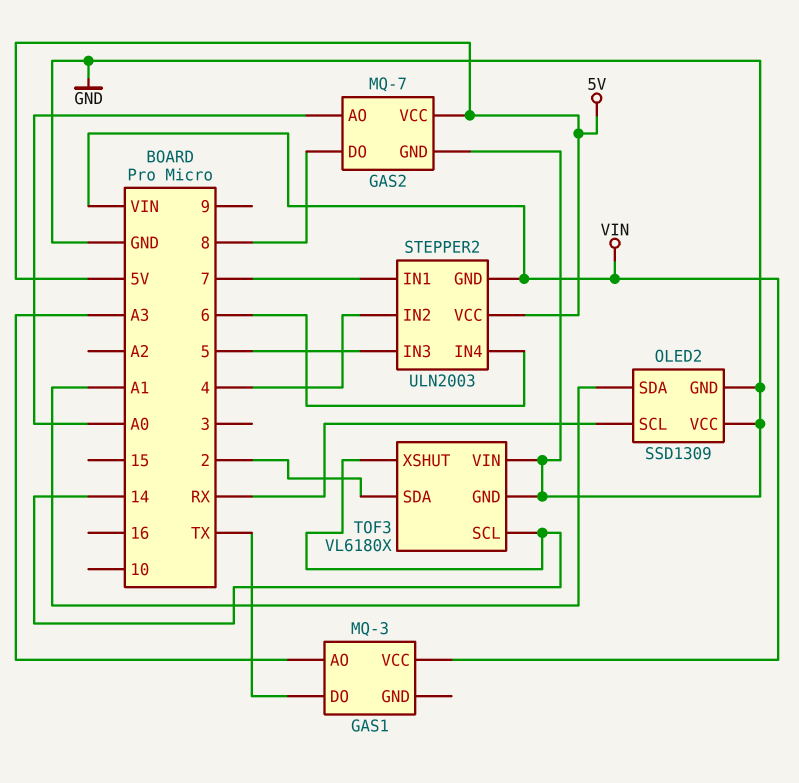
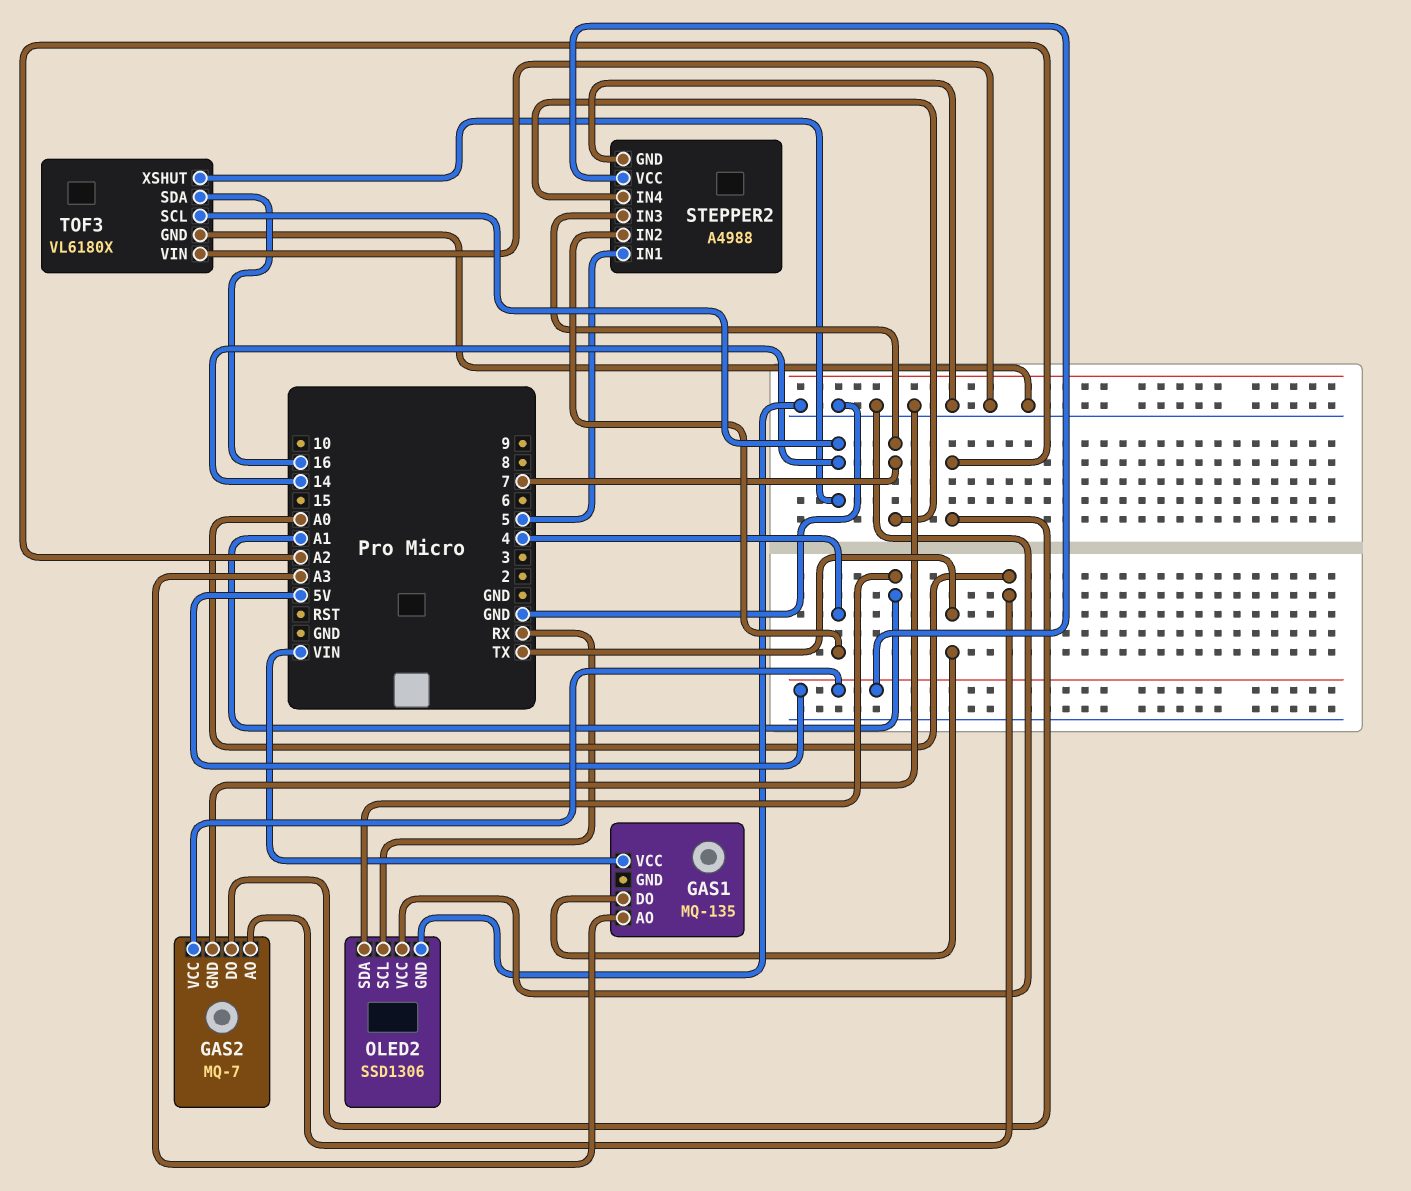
GAS1: MQ-3 -> MQ-135
GAS2 pin DO: 8 -> A2
OLED2: SSD1309 -> SSD1306
STEPPER2: ULN2003 -> A4988
STEPPER2 pin GND: VIN -> GND
STEPPER2 pin IN1: 7 -> 5
STEPPER2 pin IN3: 5 -> 7
STEPPER2 pin IN4: 6 -> 7
TOF3 pin SDA: 2 -> 16

